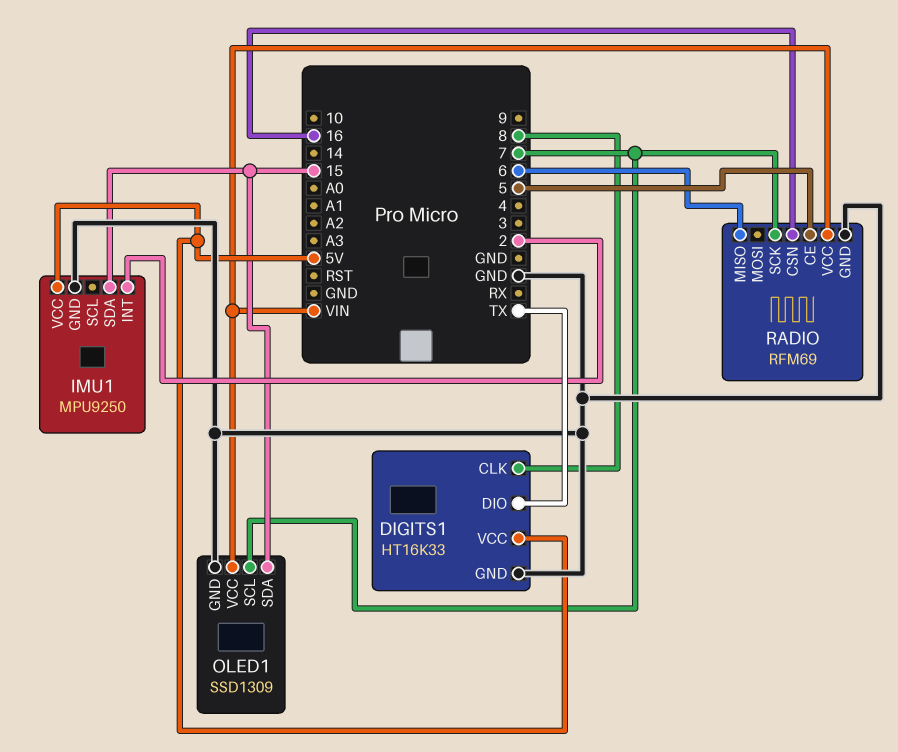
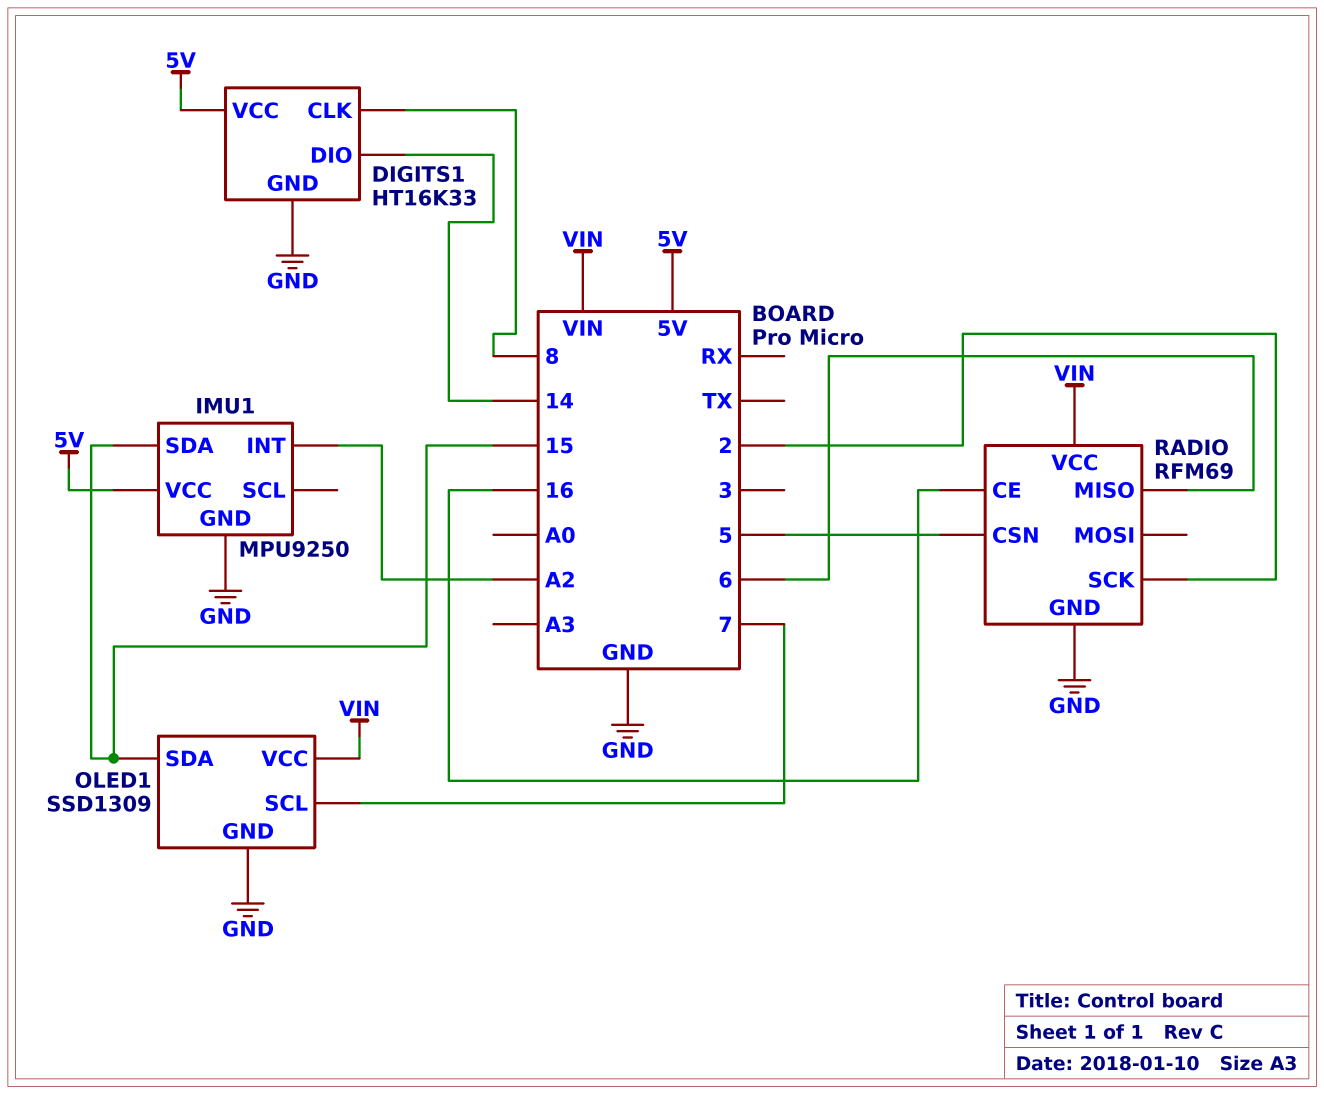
DIGITS1 pin DIO: TX -> 14
IMU1 pin INT: 2 -> A2
RADIO pin CE: 5 -> 16
RADIO pin CSN: 16 -> 5
RADIO pin SCK: 7 -> 2

